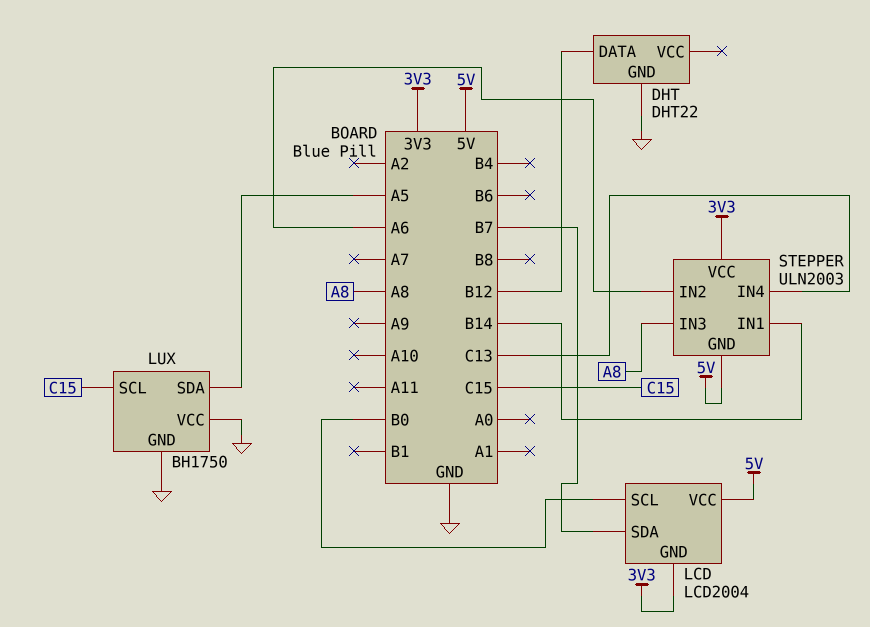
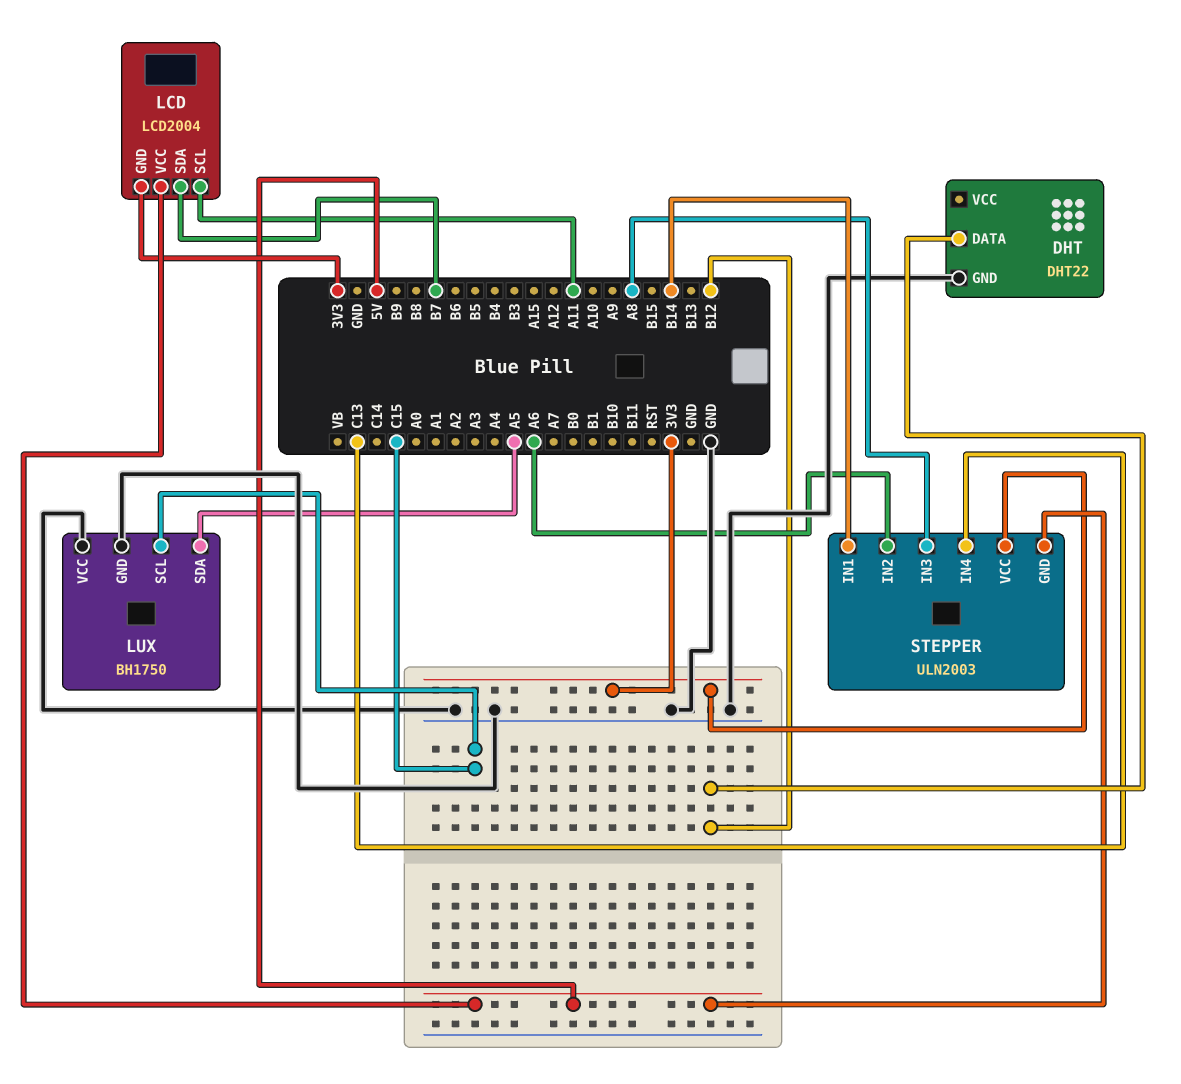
LCD pin SCL: B0 -> A11

